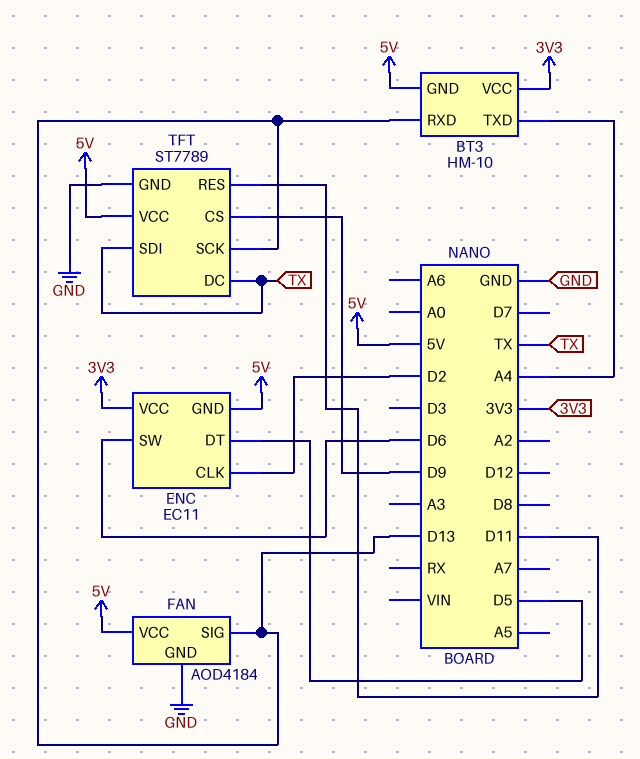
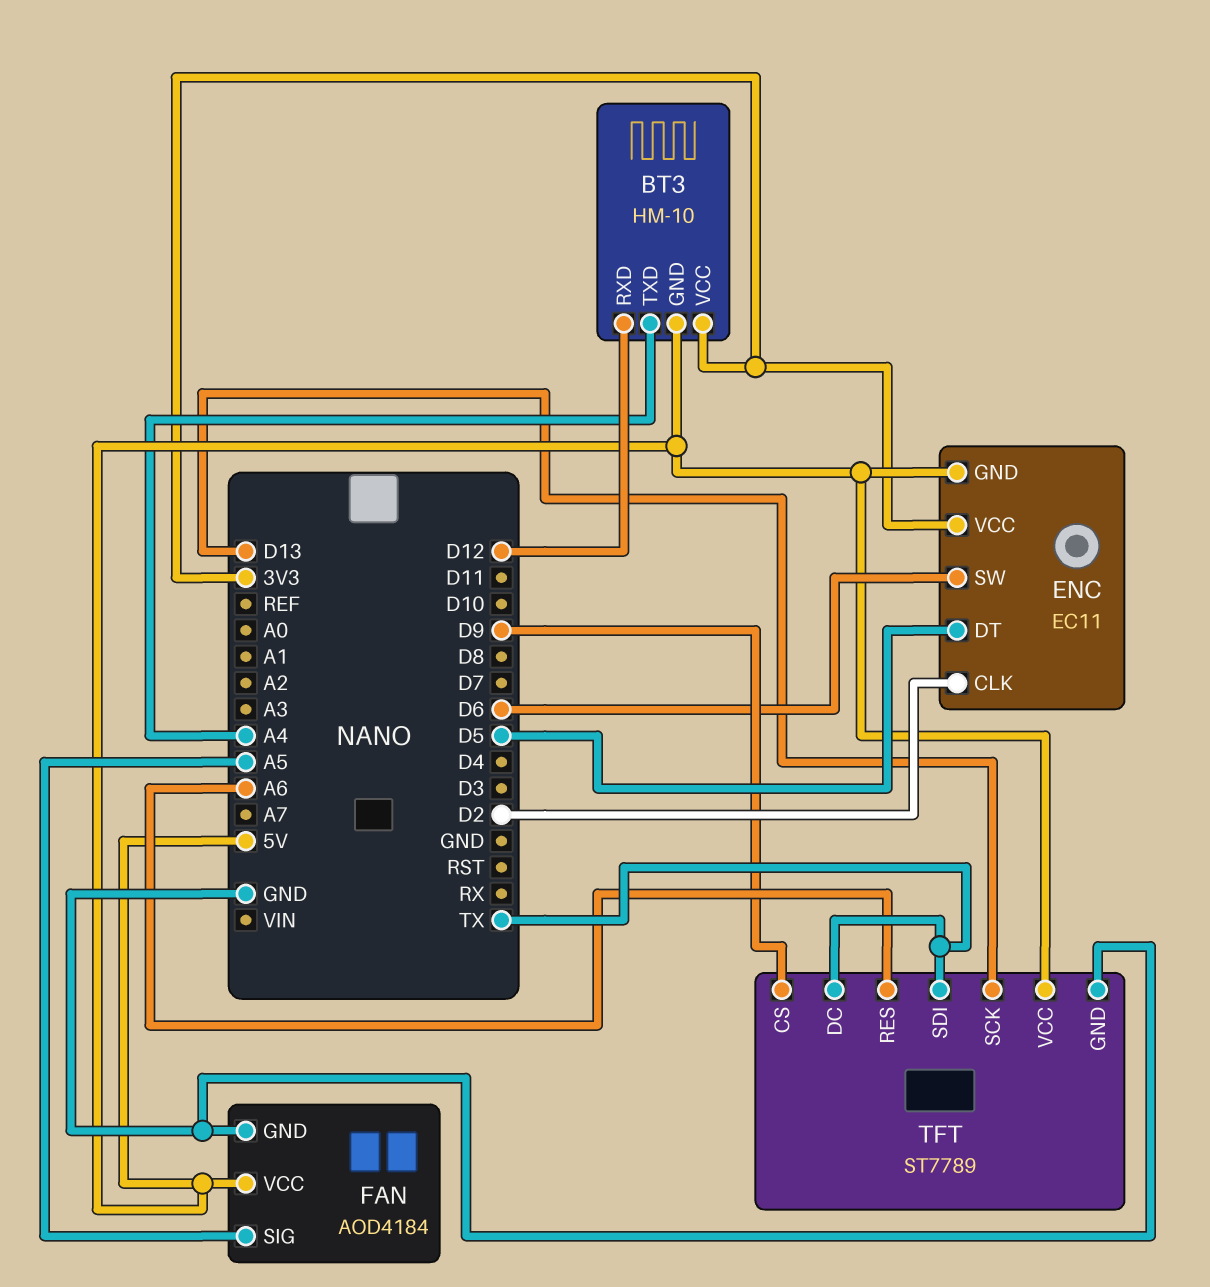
BT3 pin RXD: D13 -> D12
FAN pin SIG: D13 -> A5
TFT pin RES: D11 -> A6

